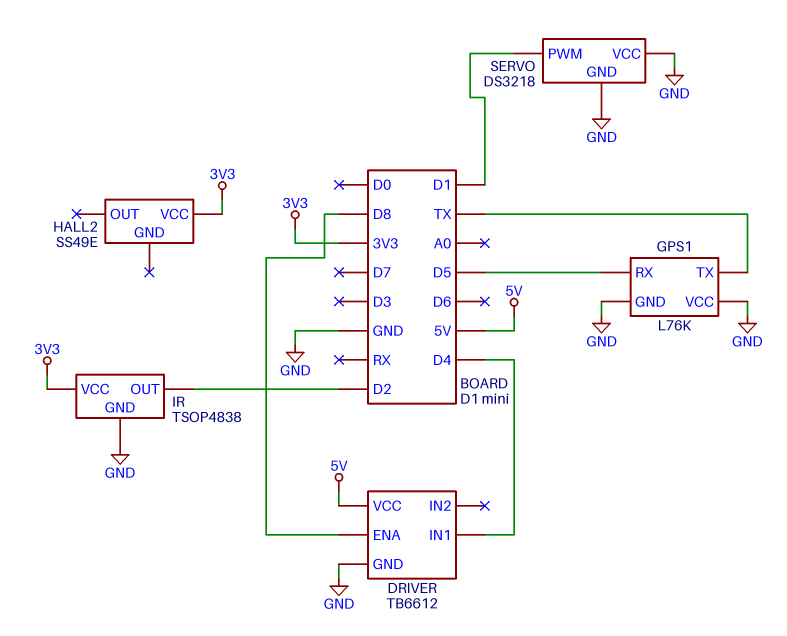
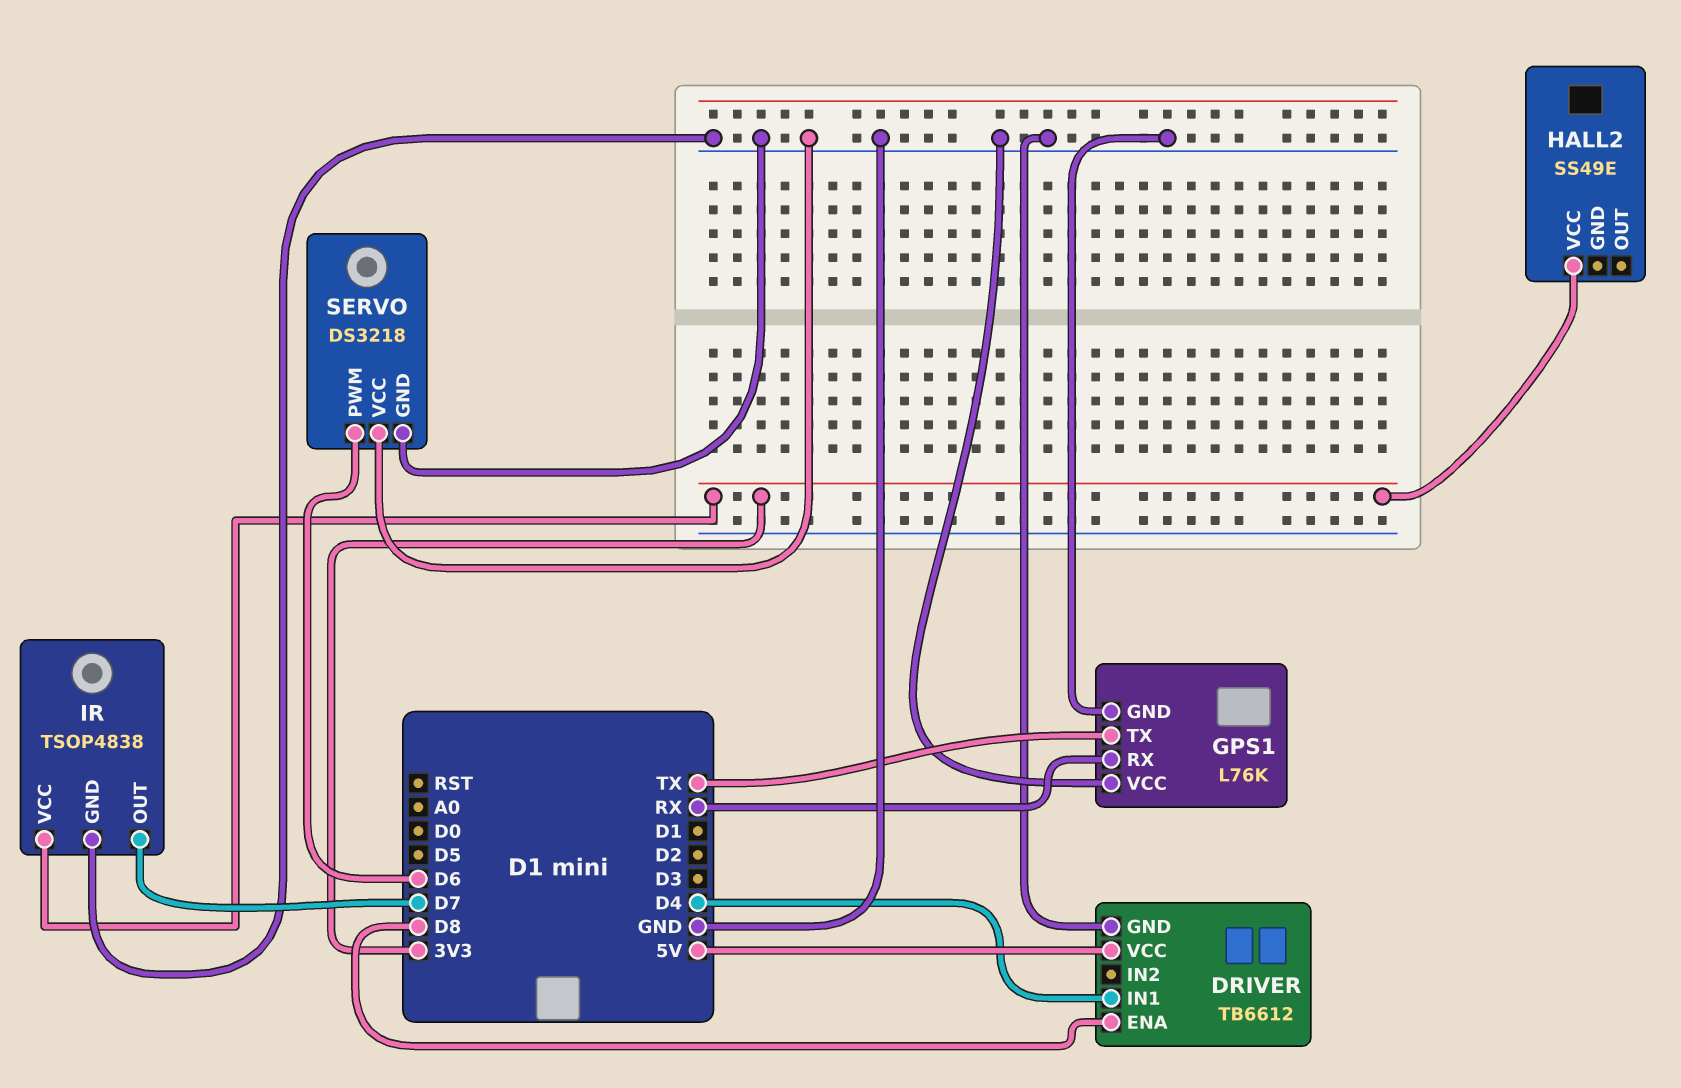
GPS1 pin RX: D5 -> RX
IR pin OUT: D2 -> D7
SERVO pin PWM: D1 -> D6

